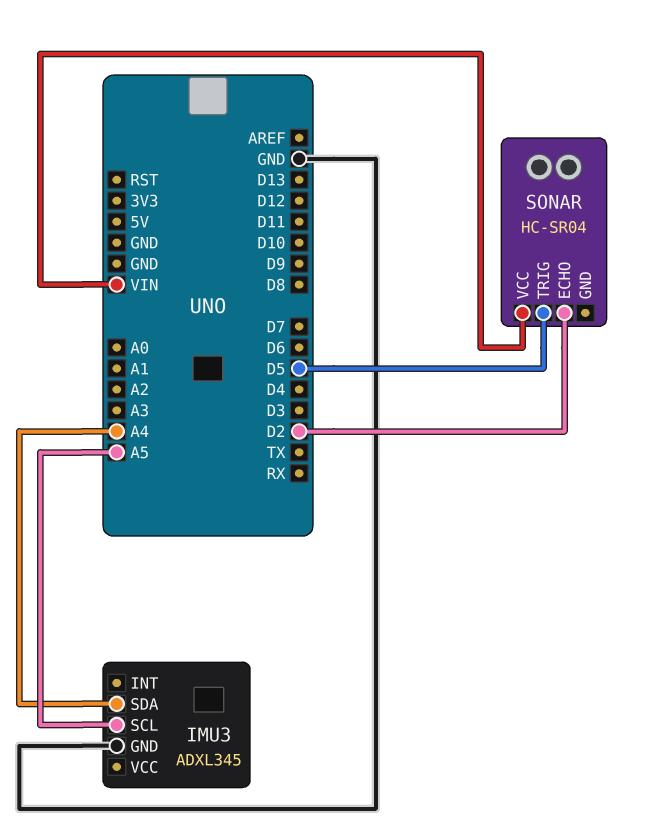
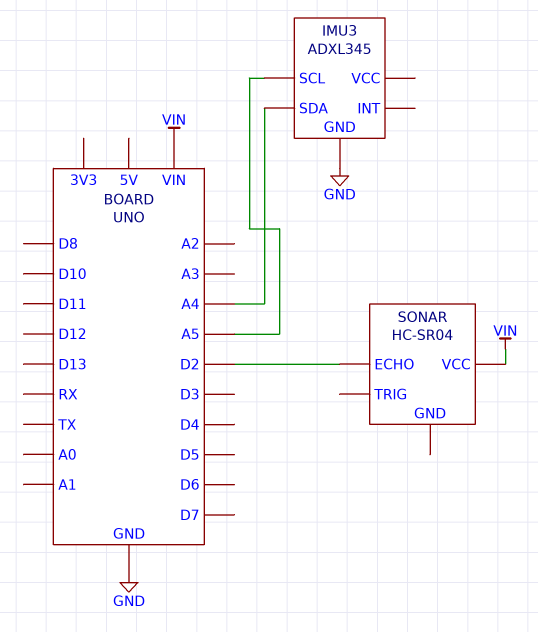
SONAR pin TRIG: D5 -> none

